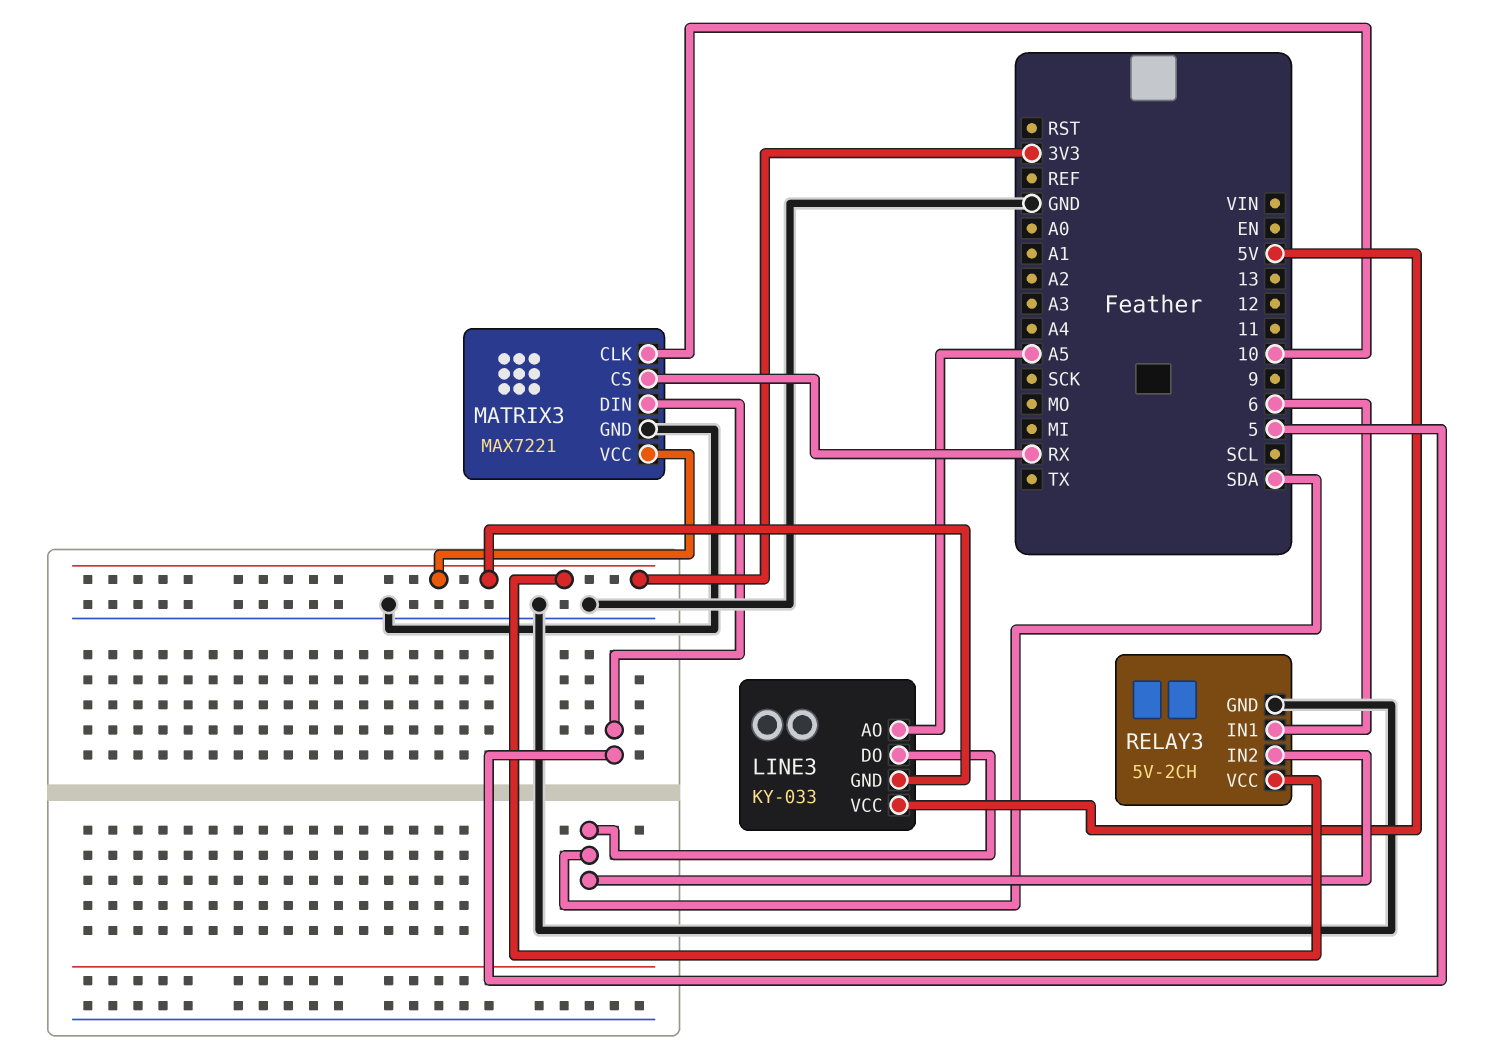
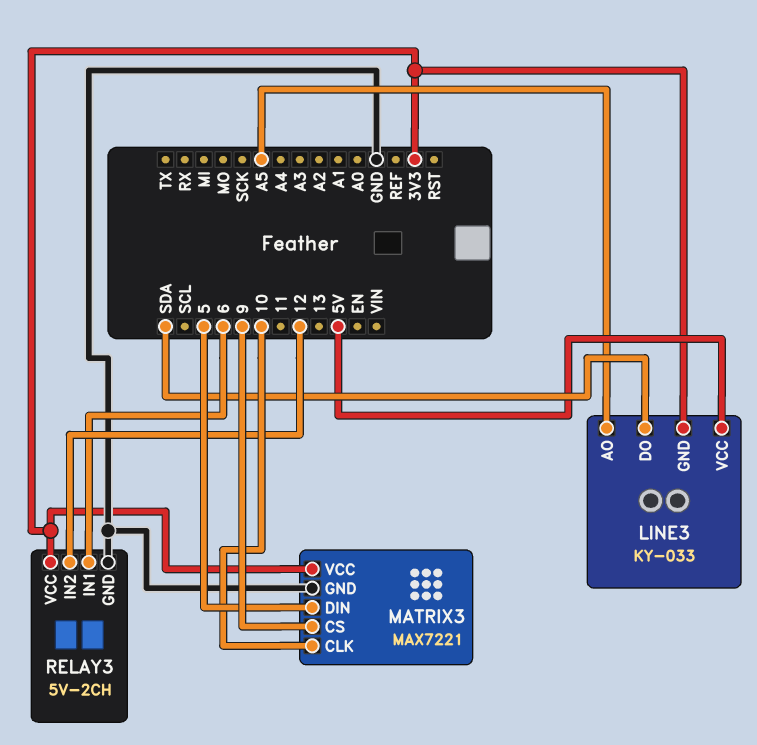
MATRIX3 pin CS: RX -> 9
RELAY3 pin IN2: SDA -> 12

